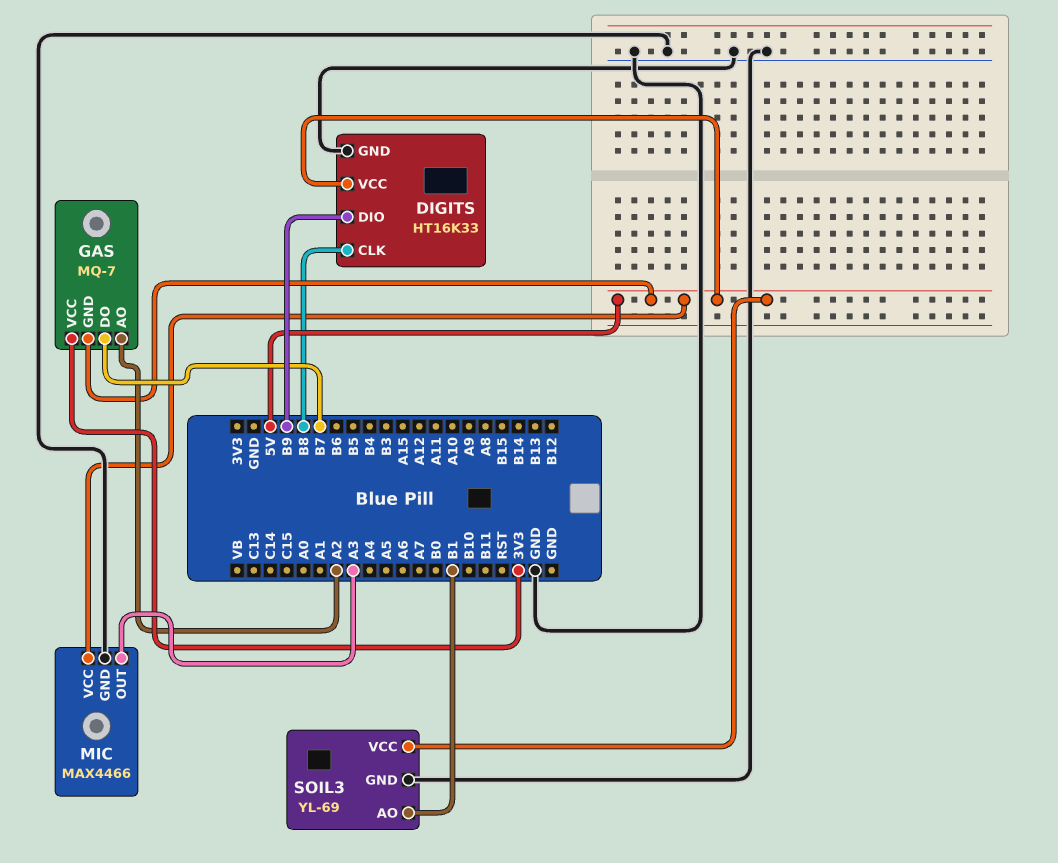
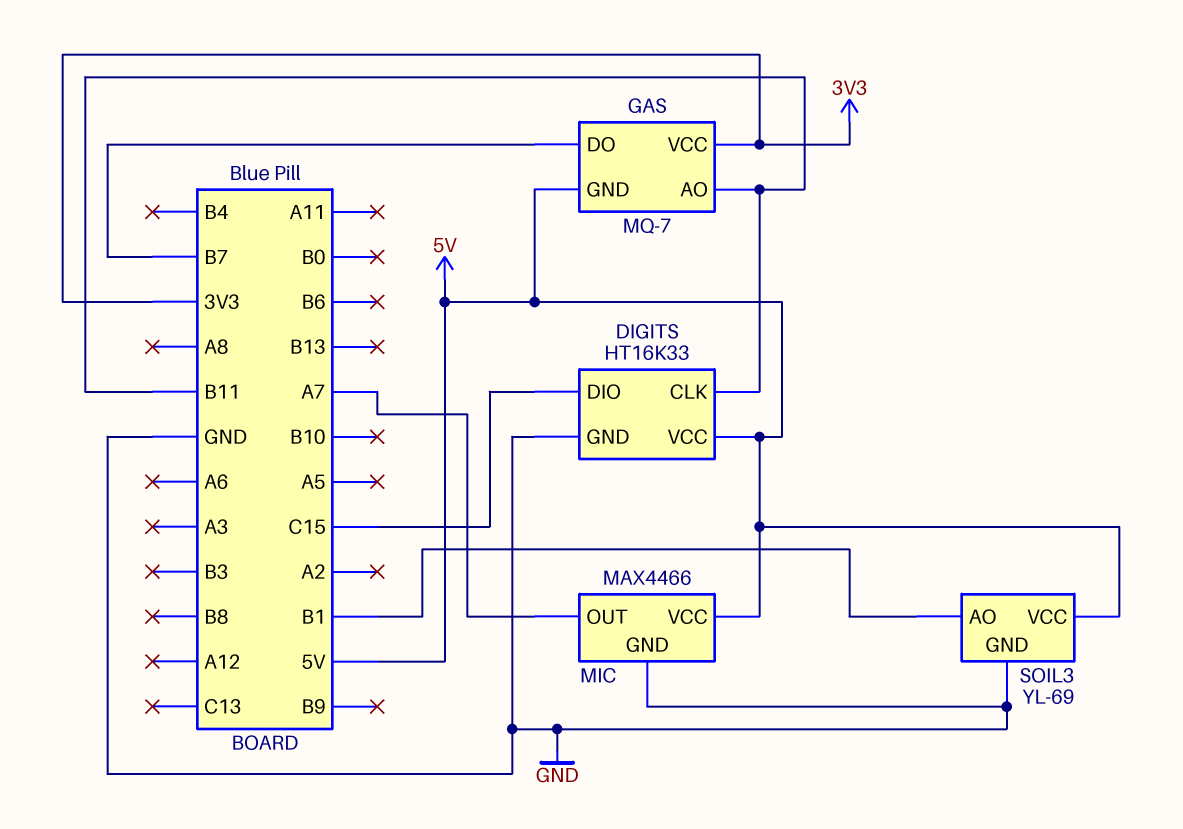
DIGITS pin CLK: B8 -> B11
DIGITS pin DIO: B9 -> C15
GAS pin AO: A2 -> B11
MIC pin OUT: A3 -> A7

